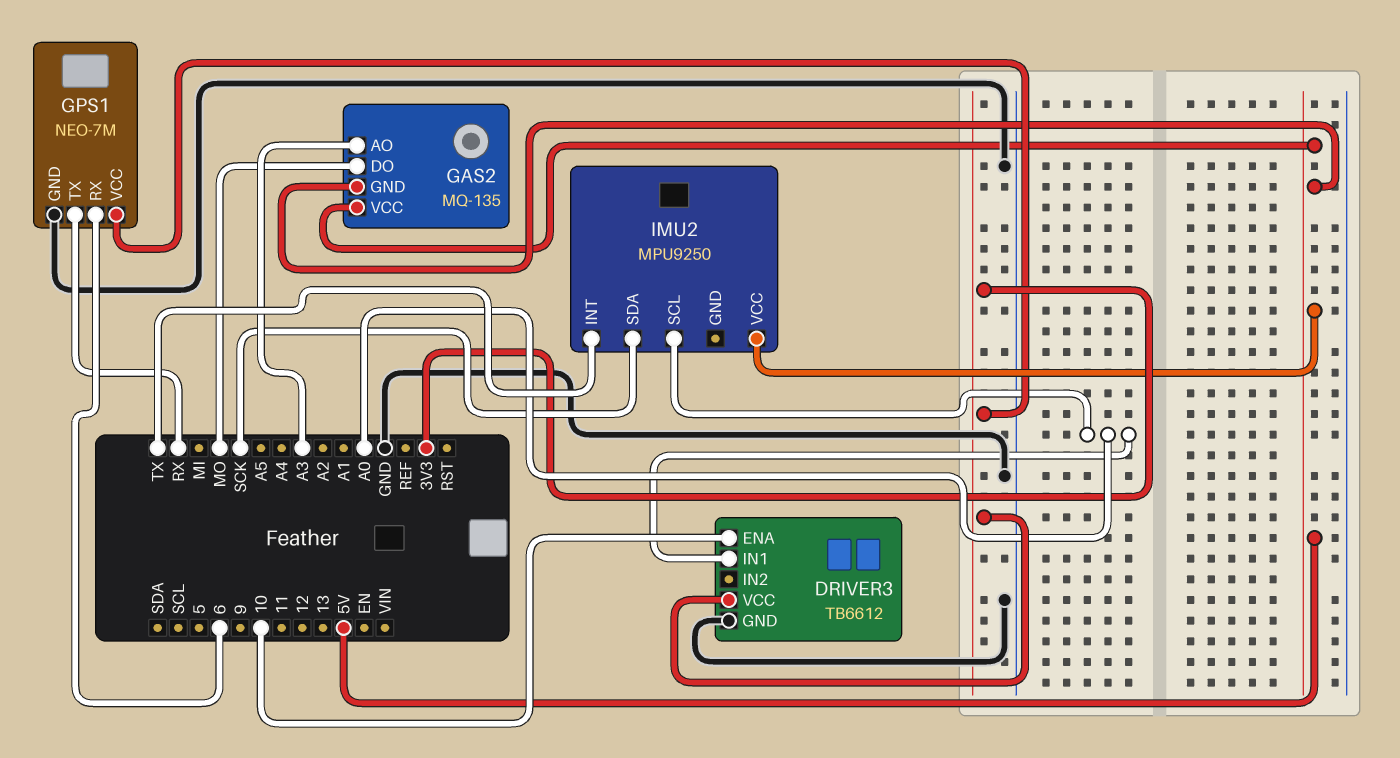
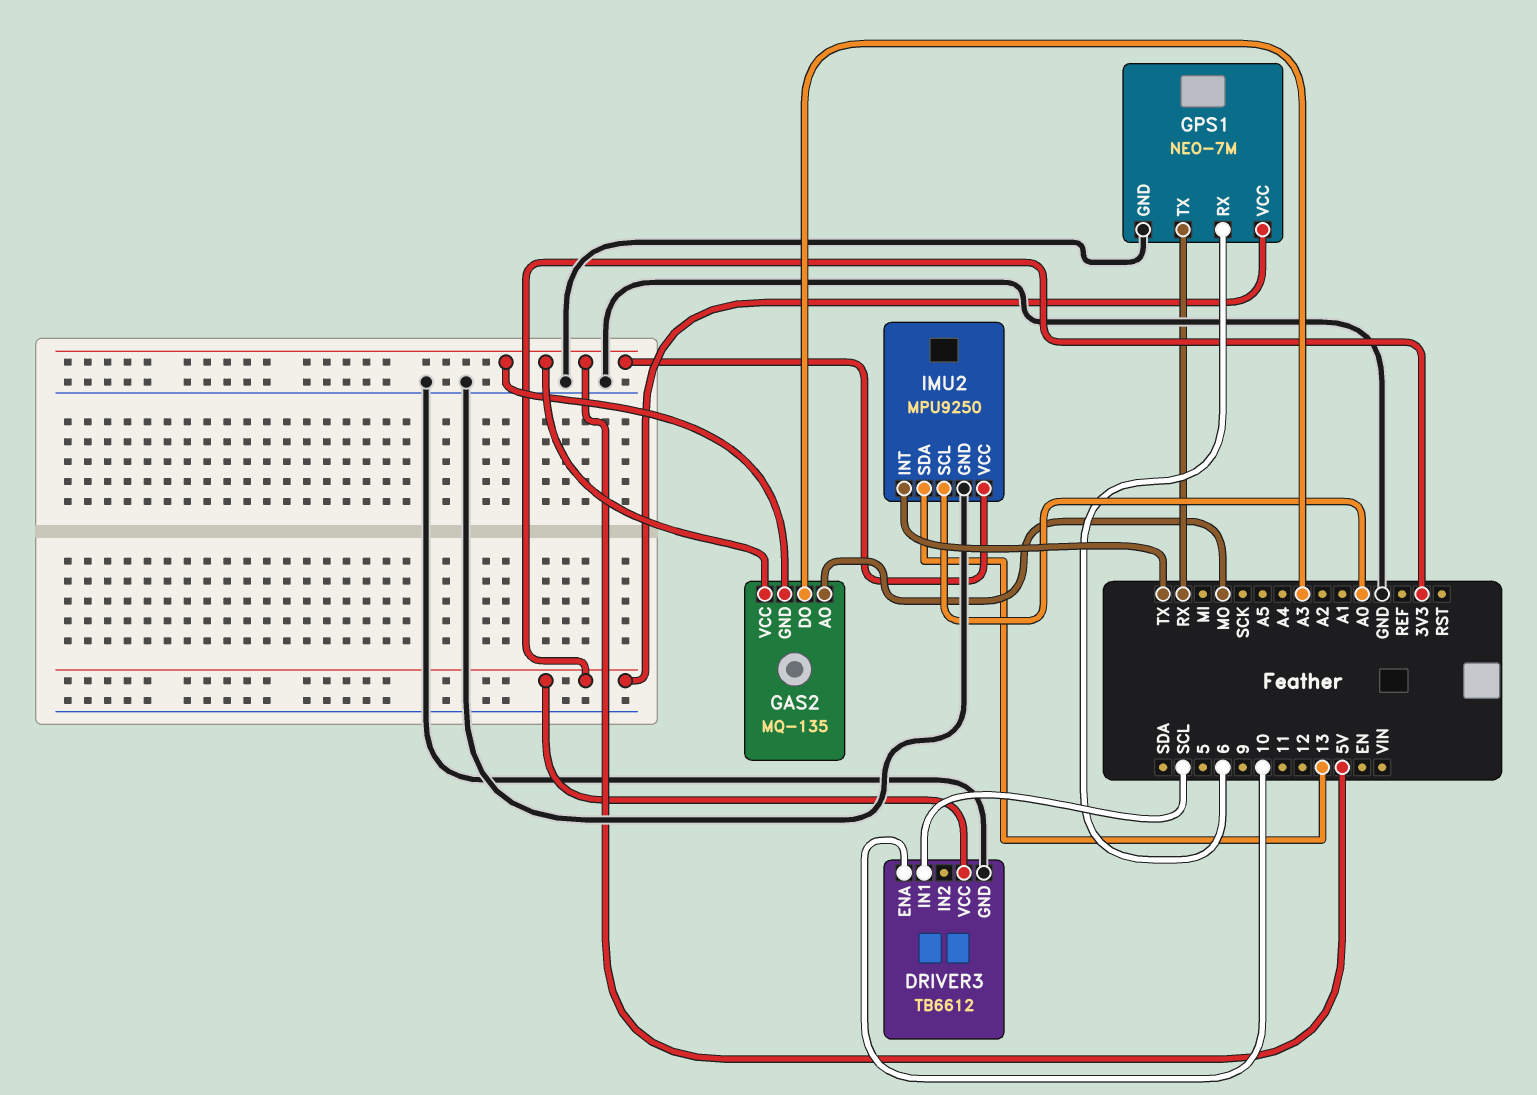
DRIVER3 pin IN1: A0 -> SCL
GAS2 pin AO: A3 -> MO
GAS2 pin DO: MO -> A3
IMU2 pin GND: none -> GND
IMU2 pin SDA: SCK -> 13

